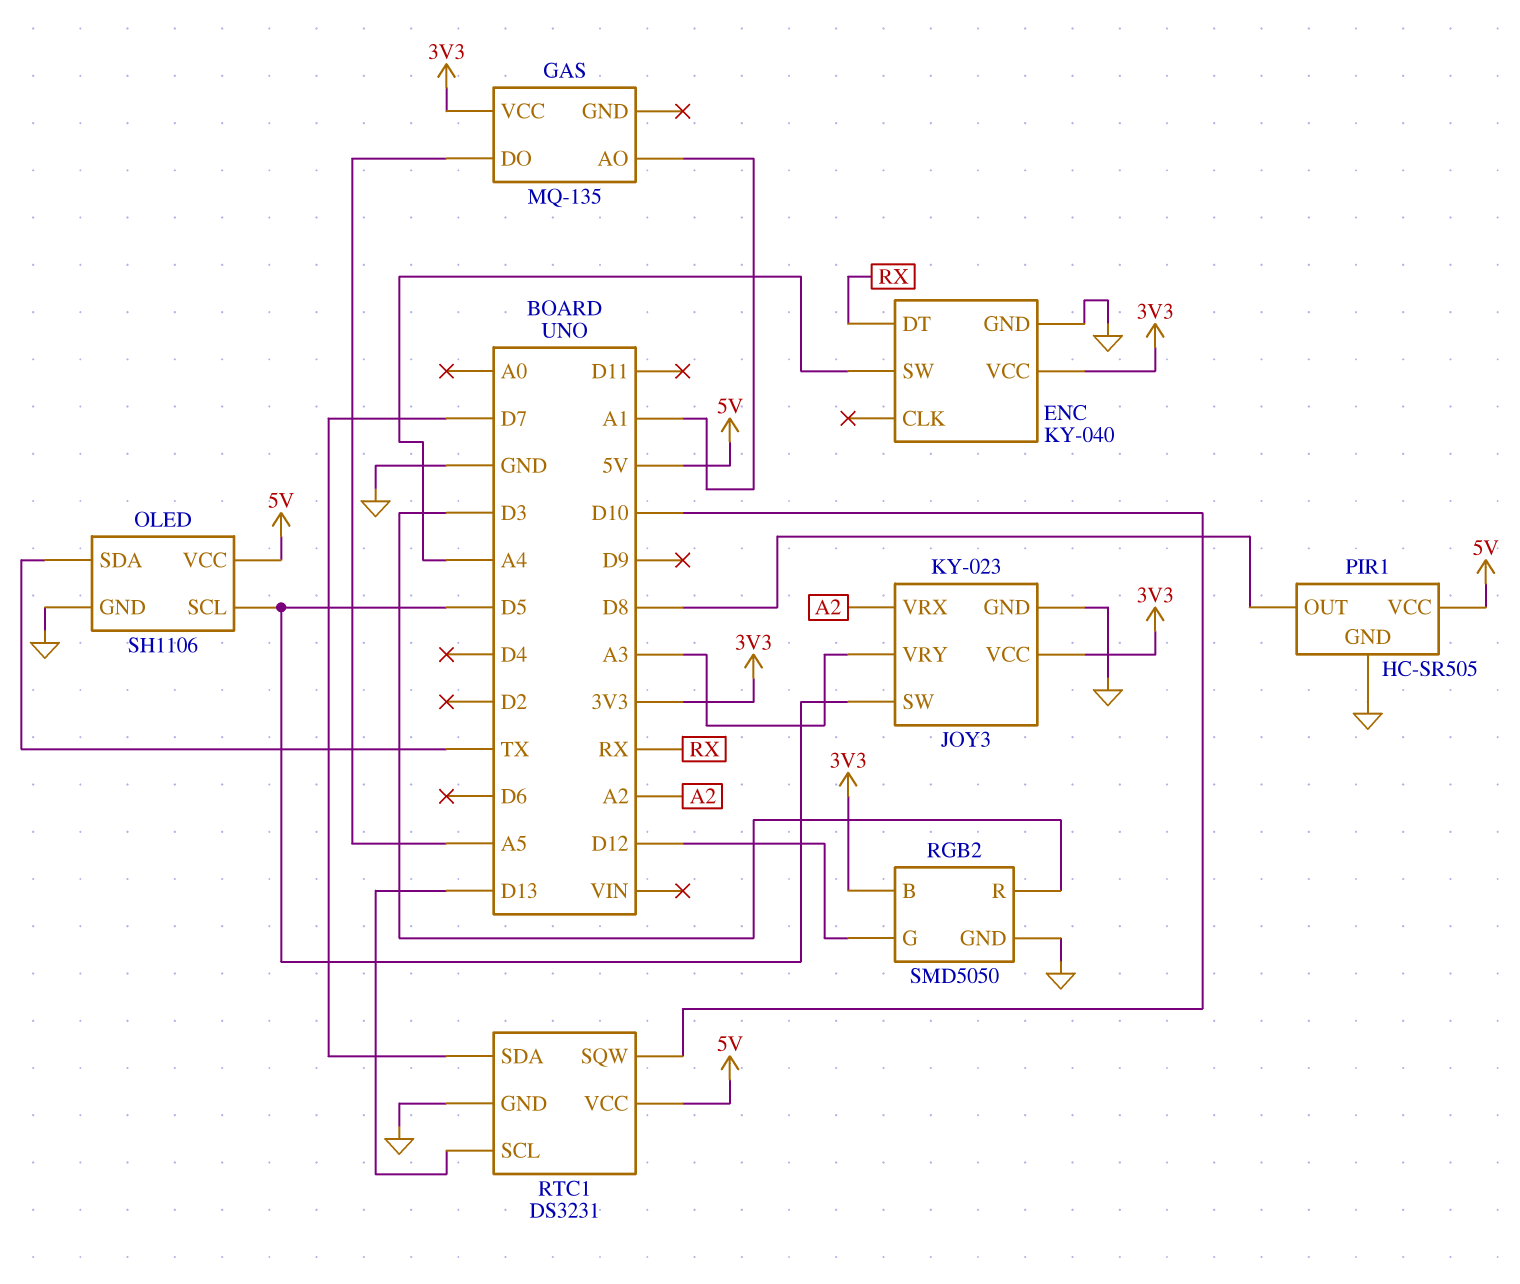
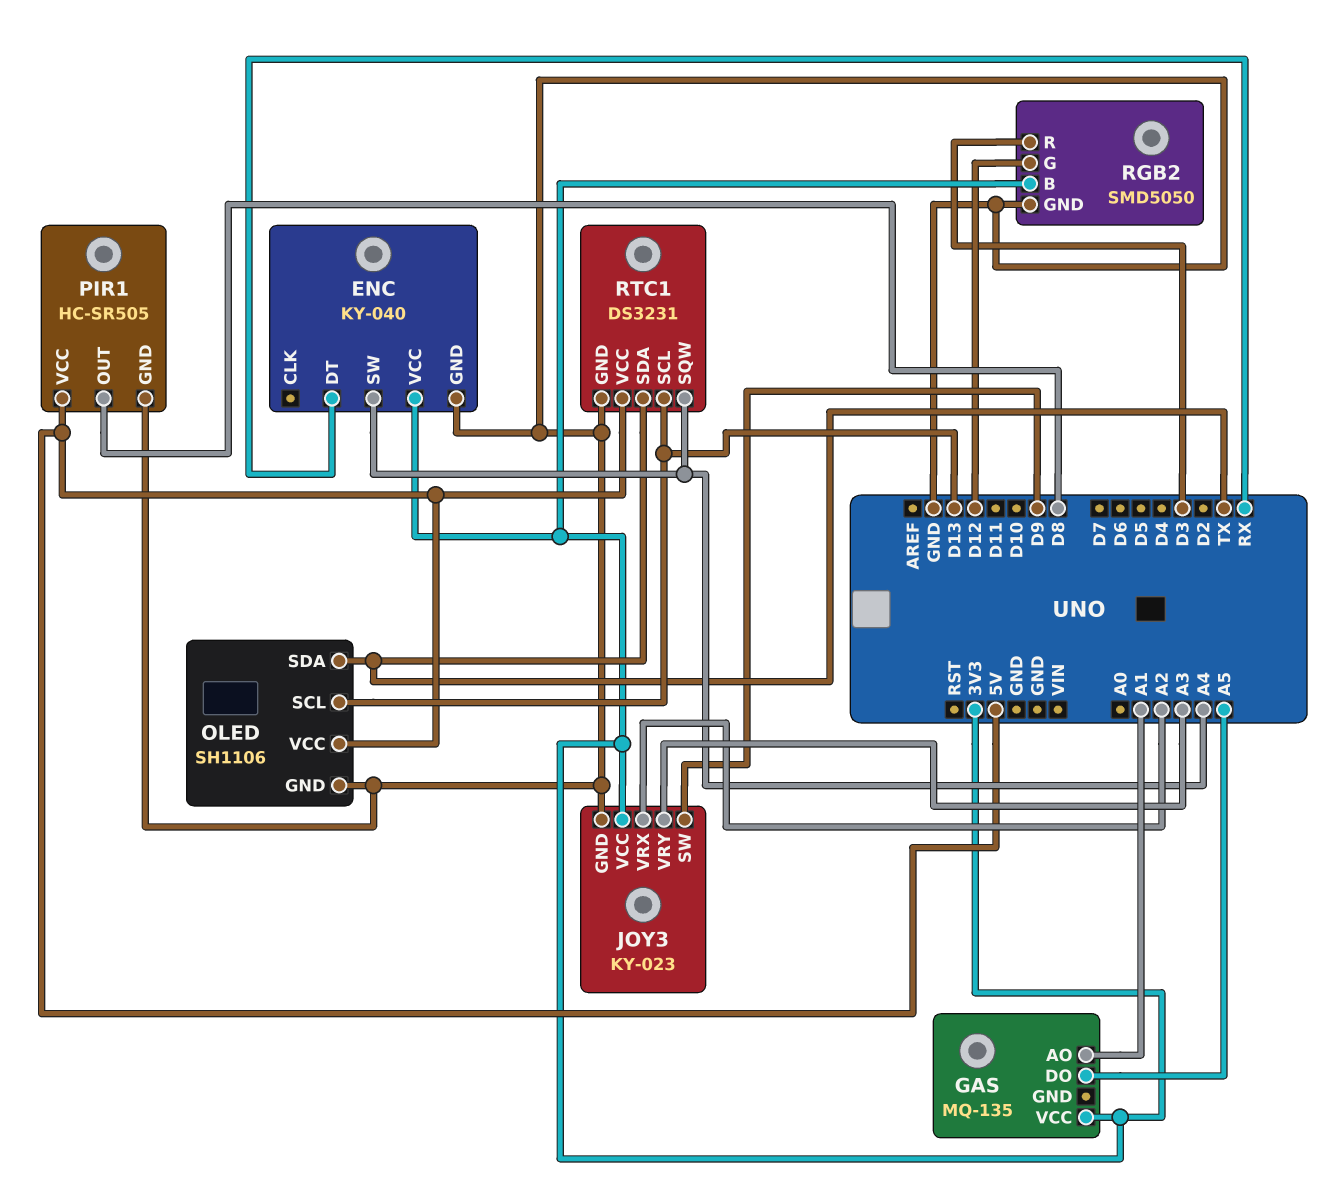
JOY3 pin SW: D5 -> D9
OLED pin SCL: D5 -> D13
RTC1 pin SDA: D7 -> TX
RTC1 pin SQW: D10 -> A4

